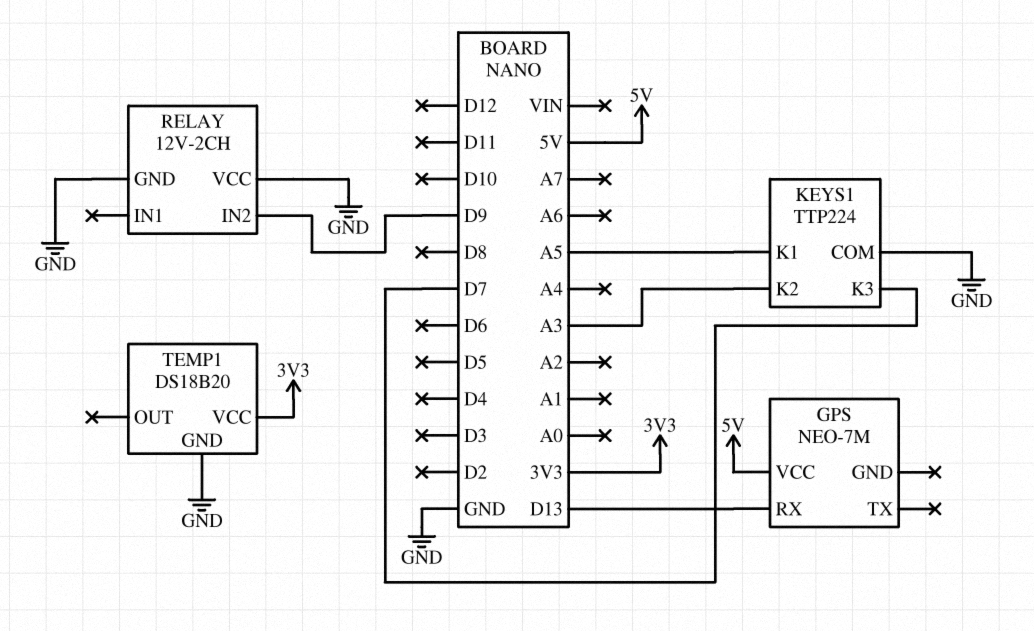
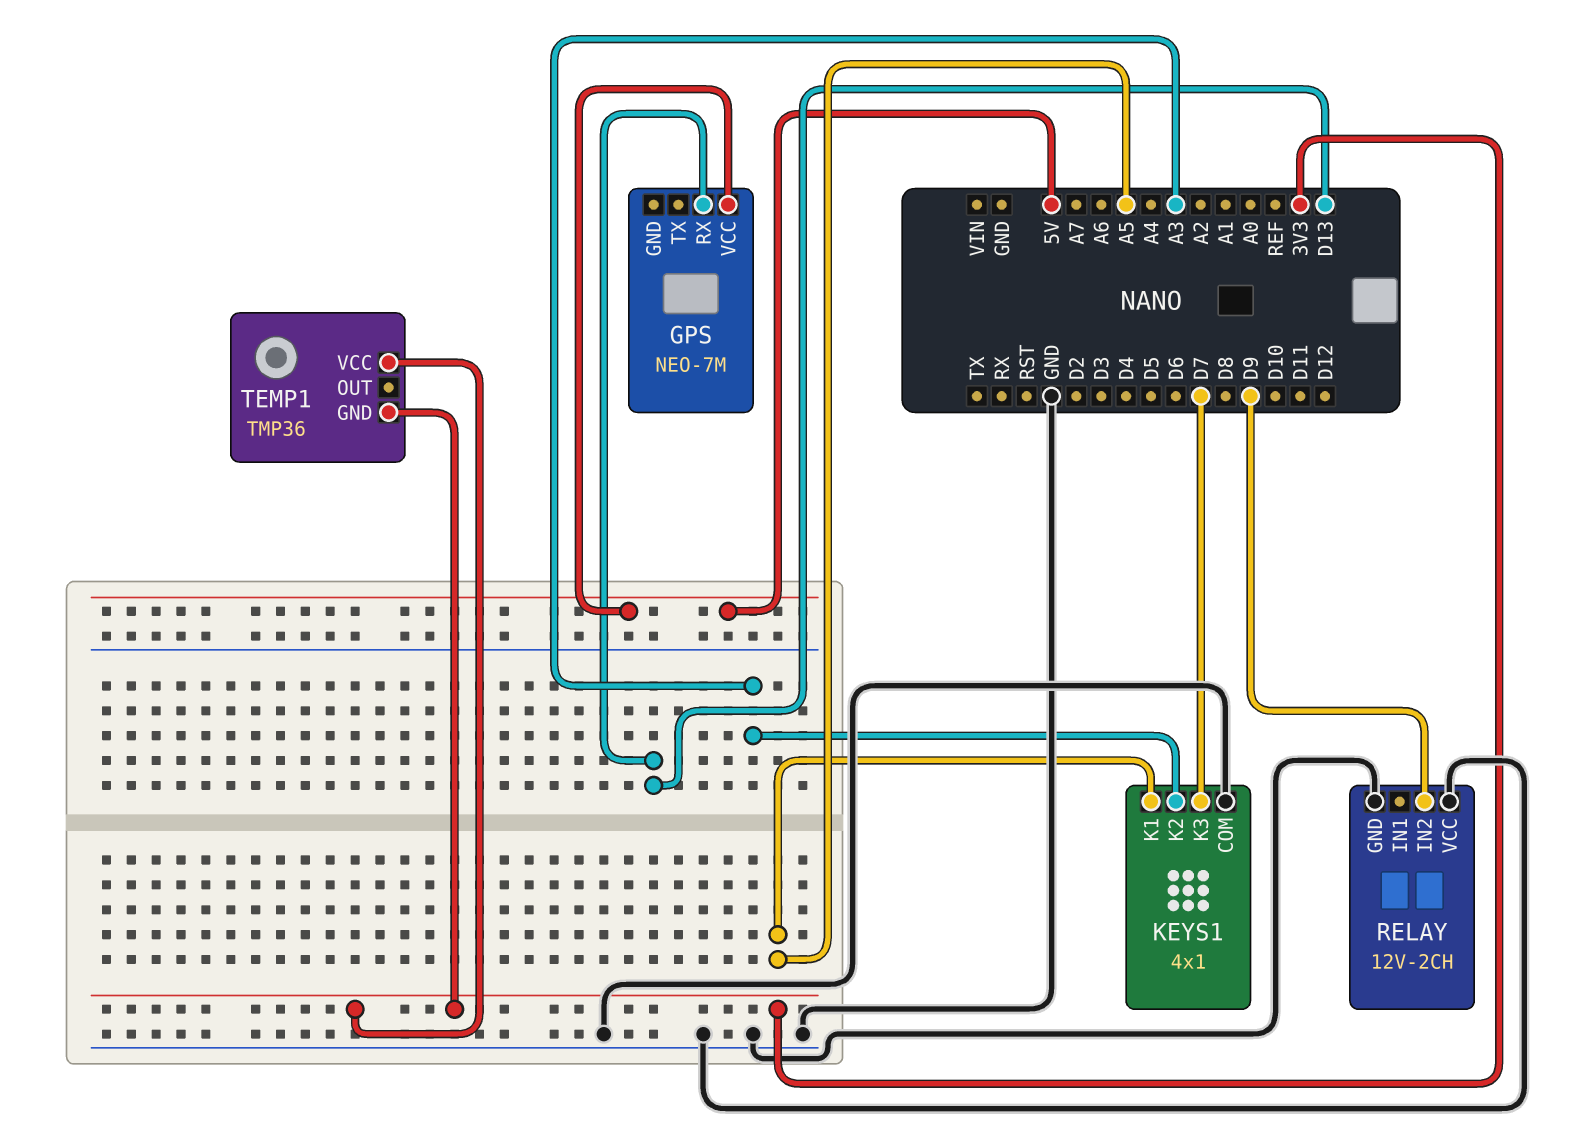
KEYS1: TTP224 -> 4x1
TEMP1: DS18B20 -> TMP36
TEMP1 pin GND: GND -> 3V3

